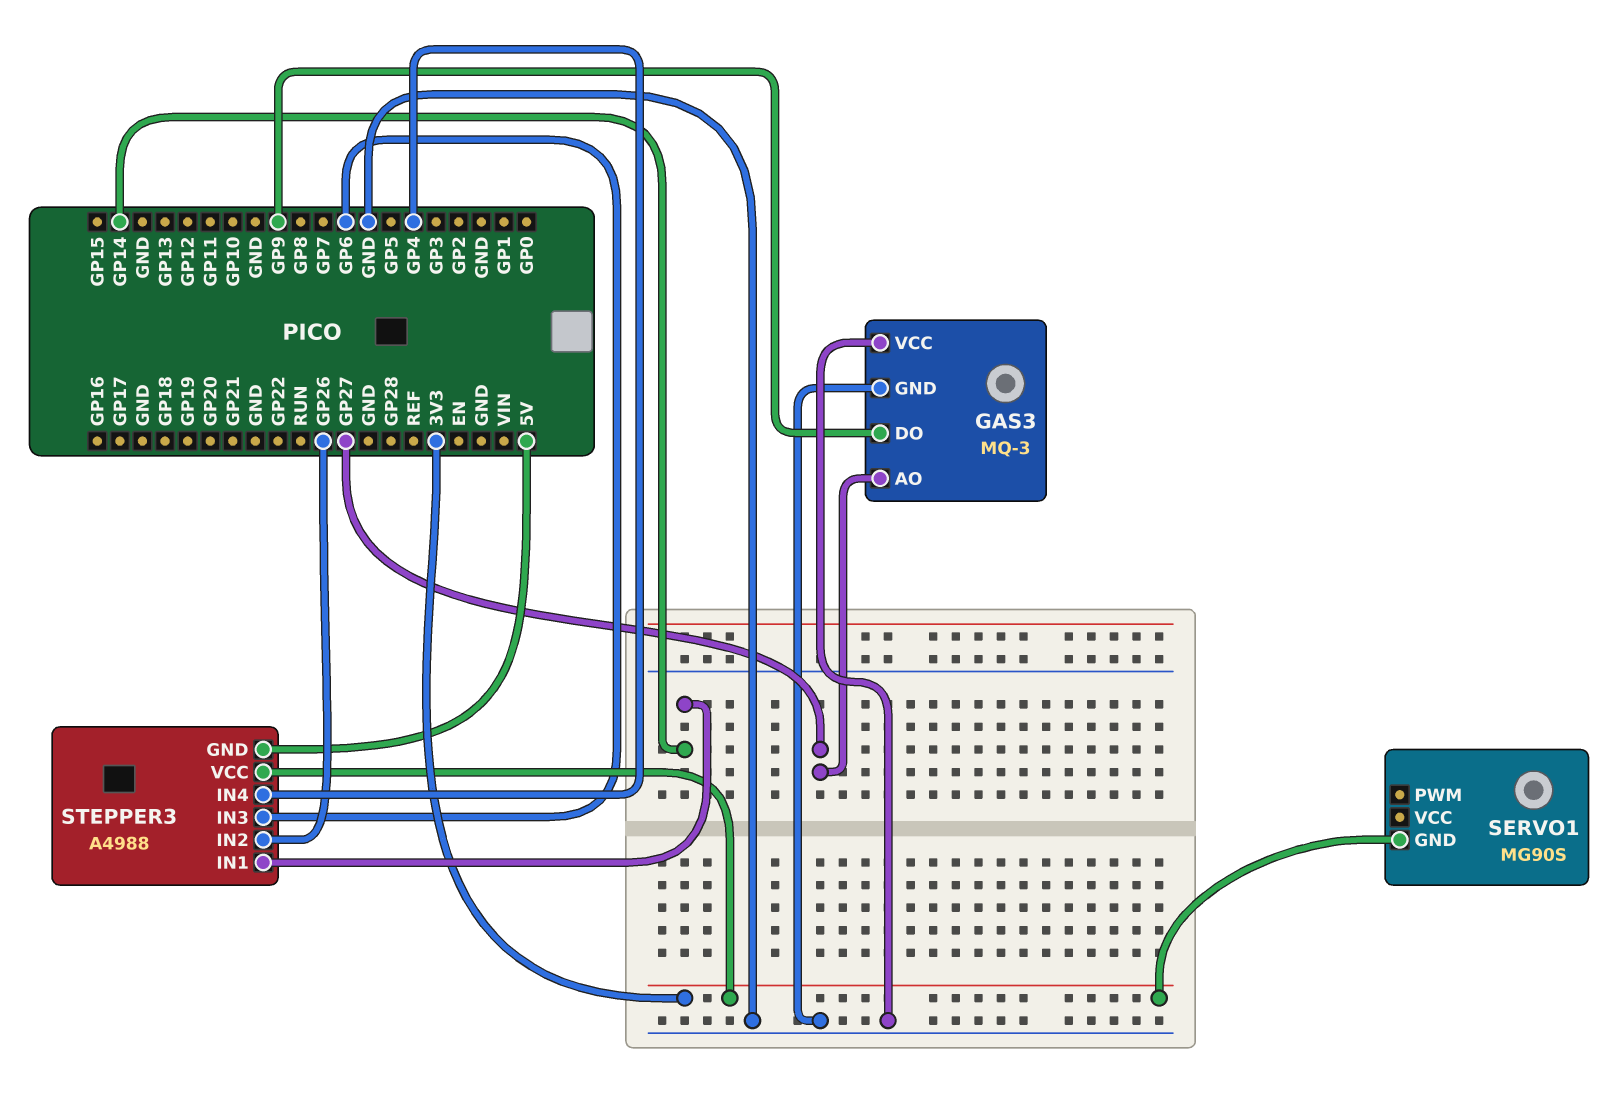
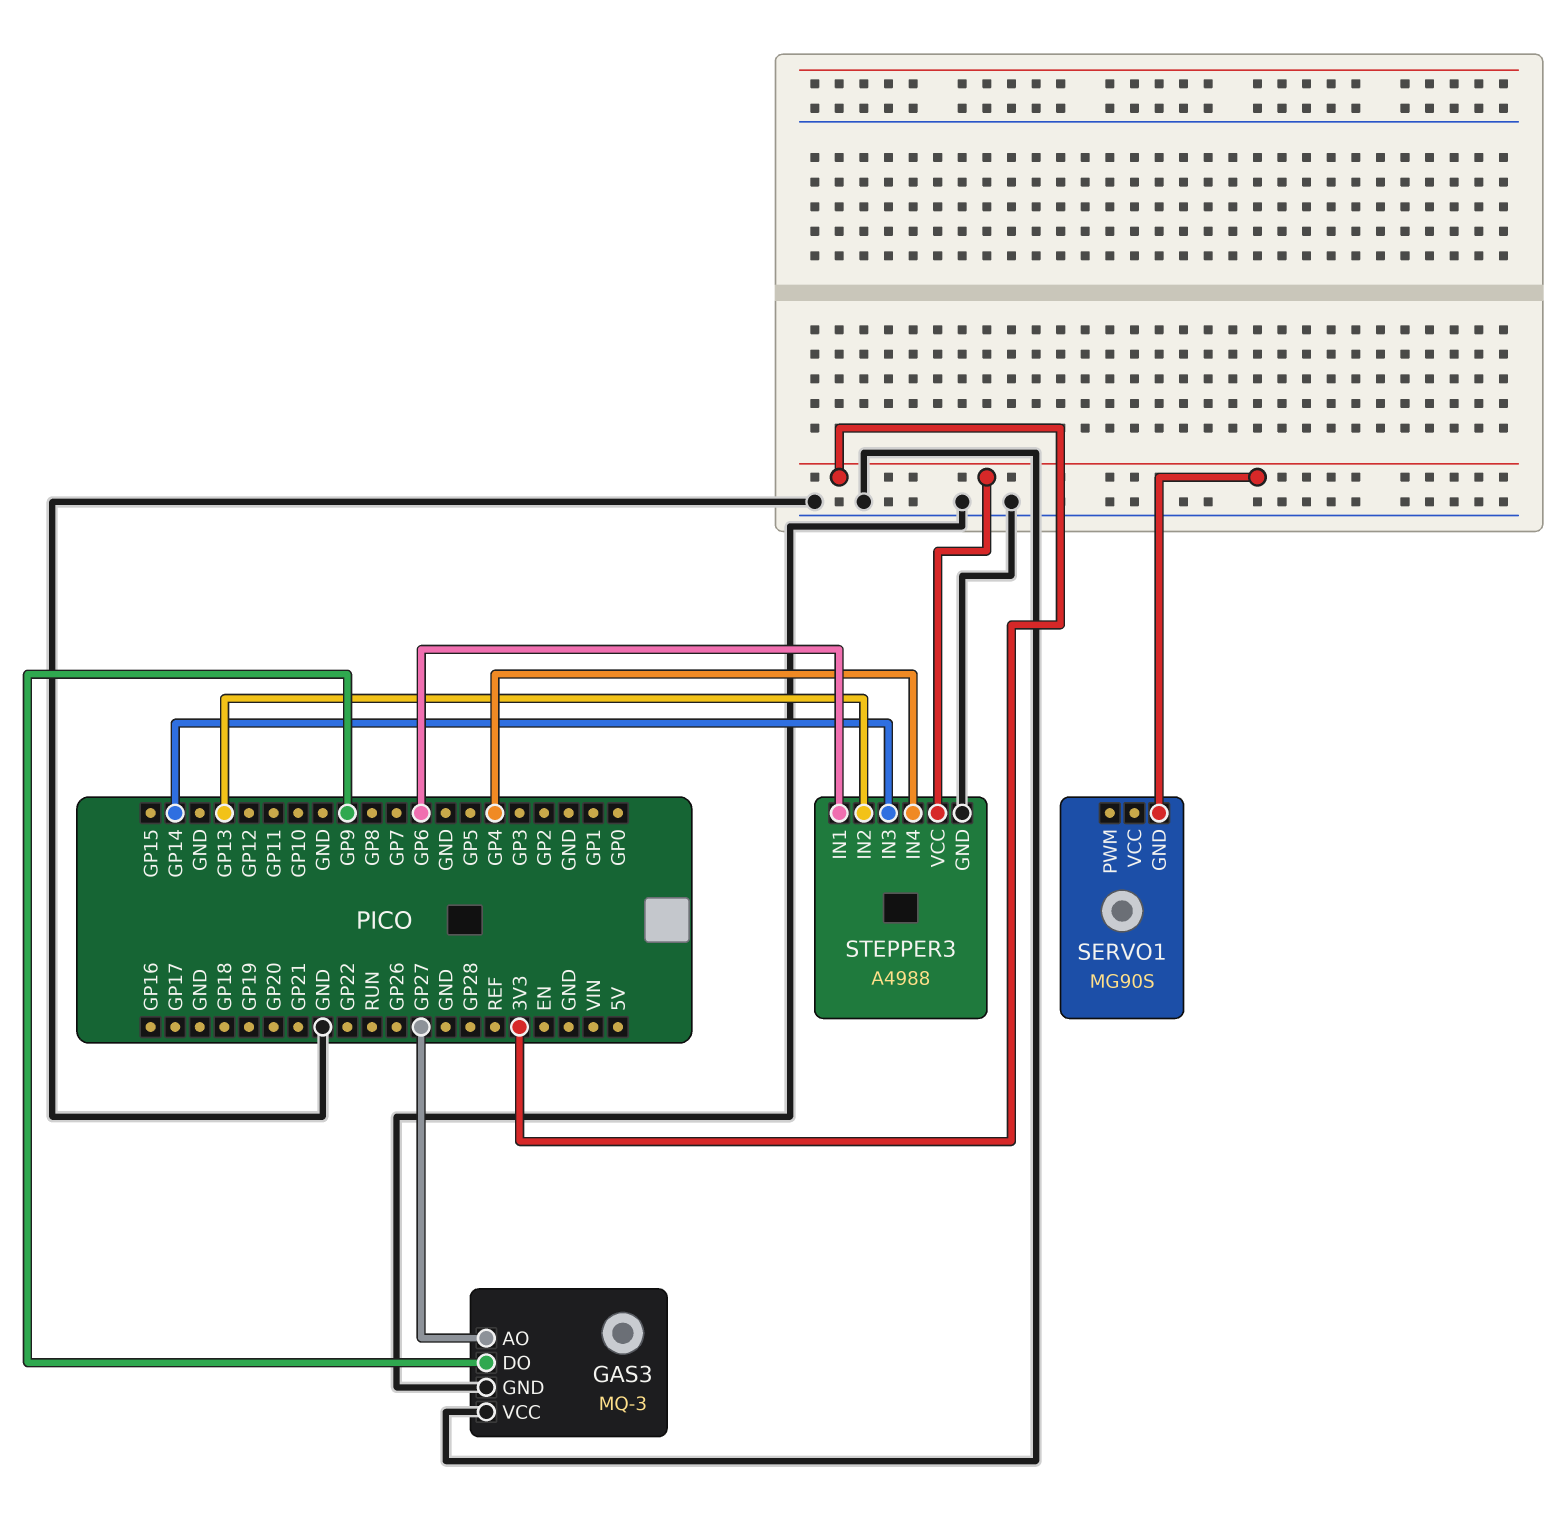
STEPPER3 pin GND: 5V -> GND
STEPPER3 pin IN1: GP14 -> GP6
STEPPER3 pin IN2: GP26 -> GP13
STEPPER3 pin IN3: GP6 -> GP14

